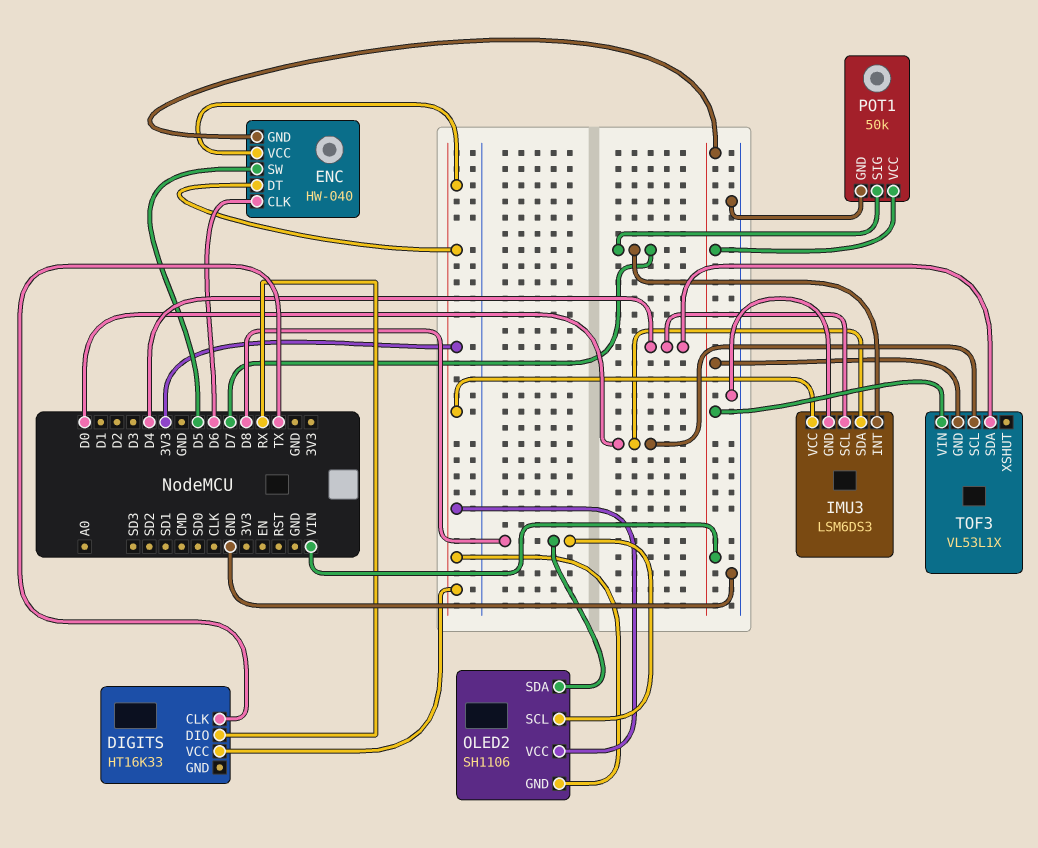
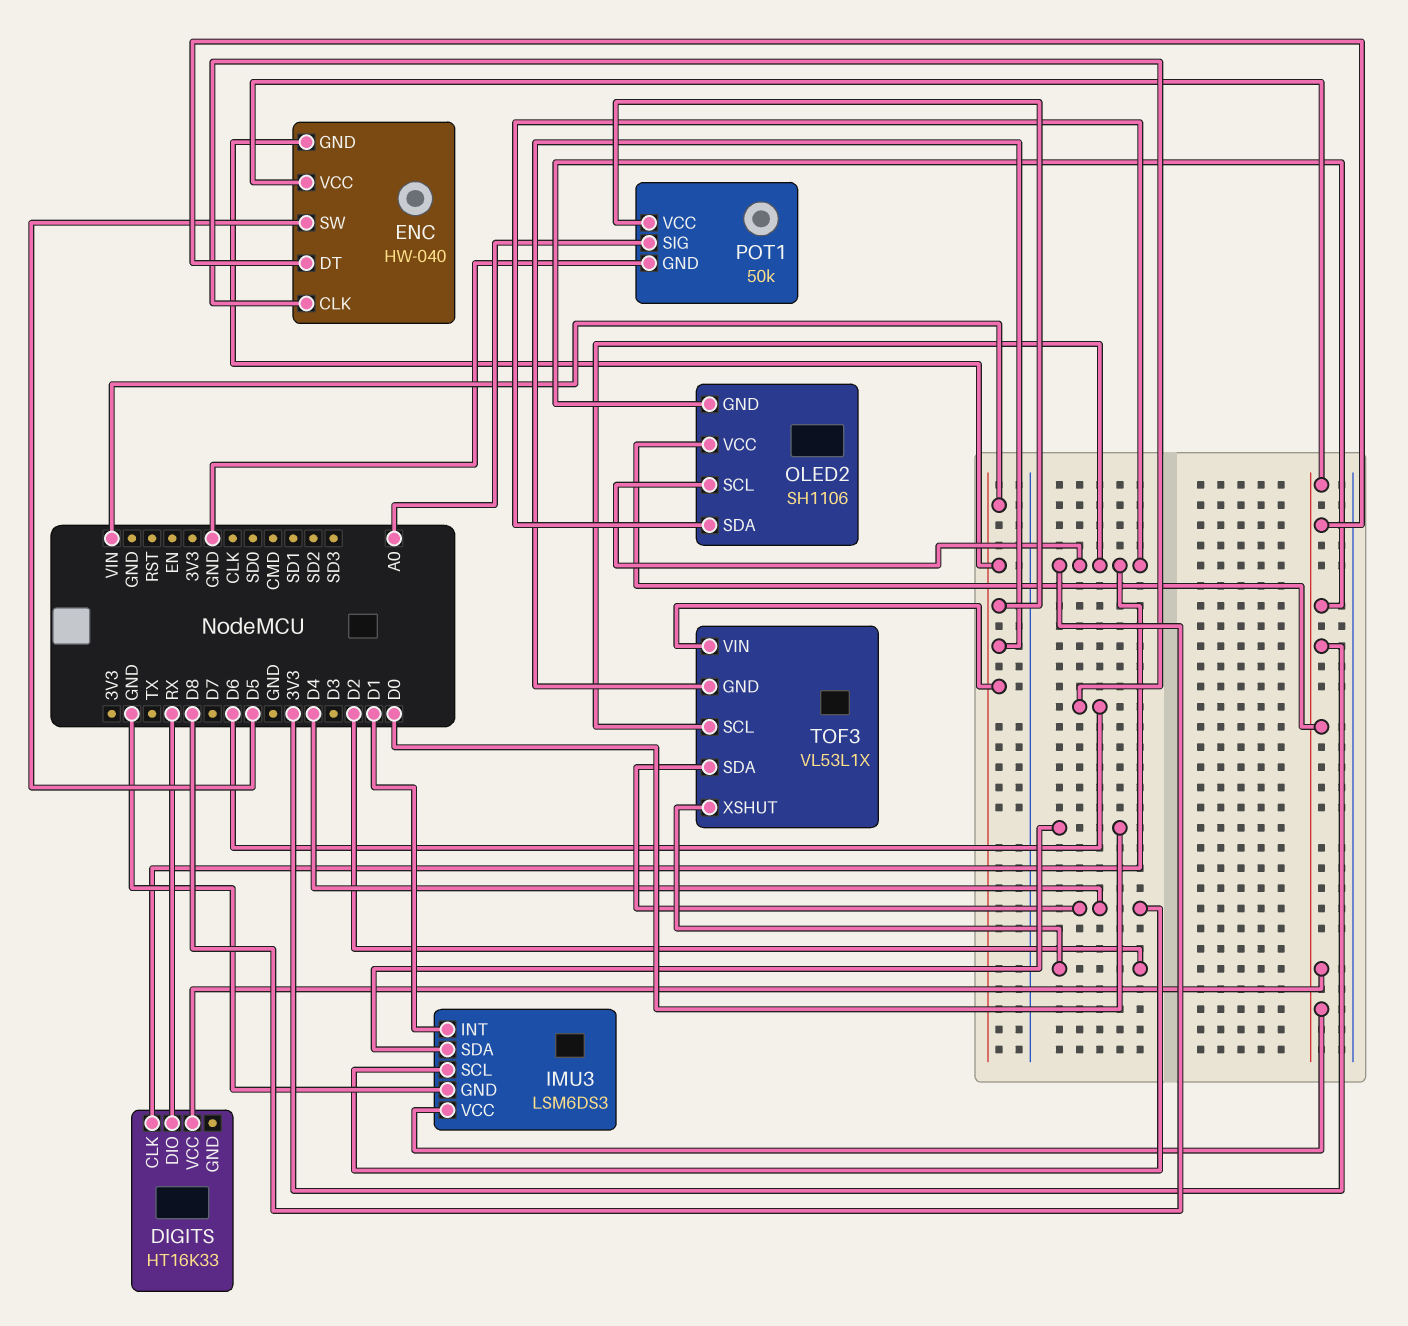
DIGITS pin CLK: TX -> D8
IMU3 pin INT: D7 -> D1
POT1 pin SIG: D7 -> A0
TOF3 pin SCL: D0 -> D8
TOF3 pin XSHUT: none -> D2

